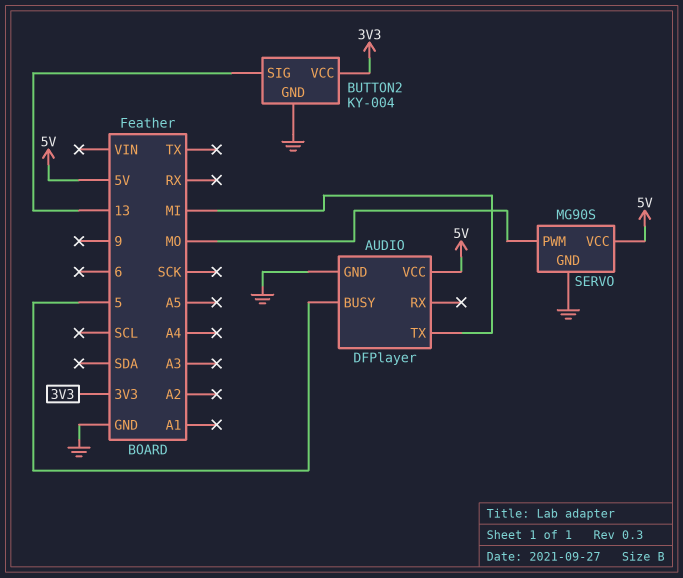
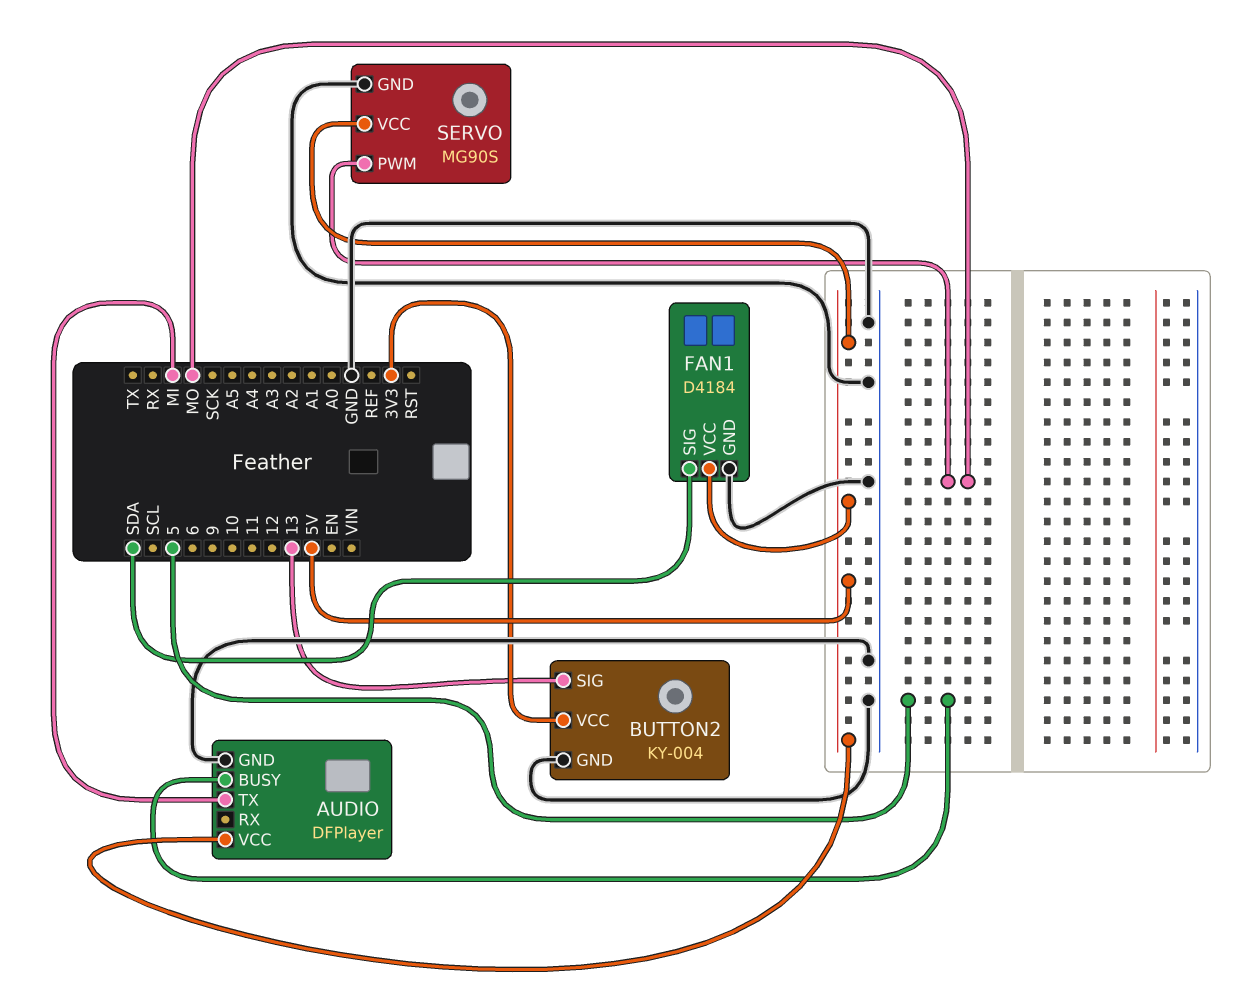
FAN1: none -> D4184
FAN1 pin GND: none -> GND
FAN1 pin SIG: none -> SDA
FAN1 pin VCC: none -> 5V

